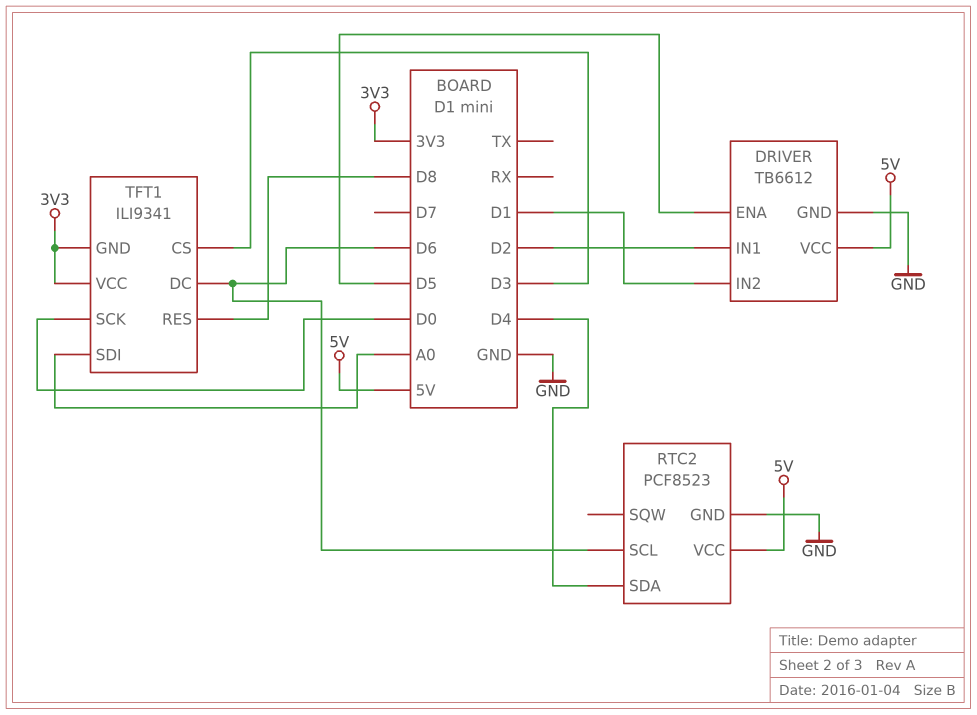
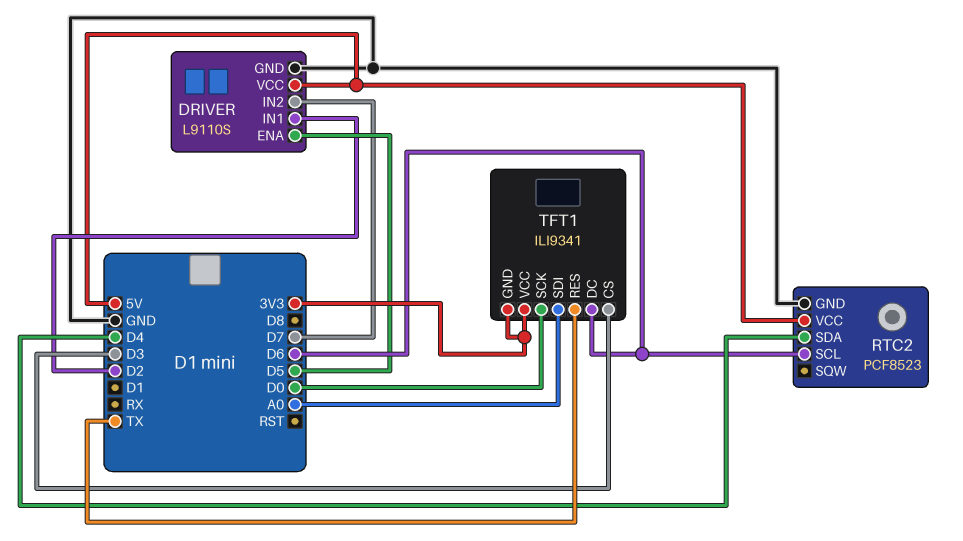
DRIVER: TB6612 -> L9110S
DRIVER pin IN2: D1 -> D7
TFT1 pin RES: D8 -> TX

